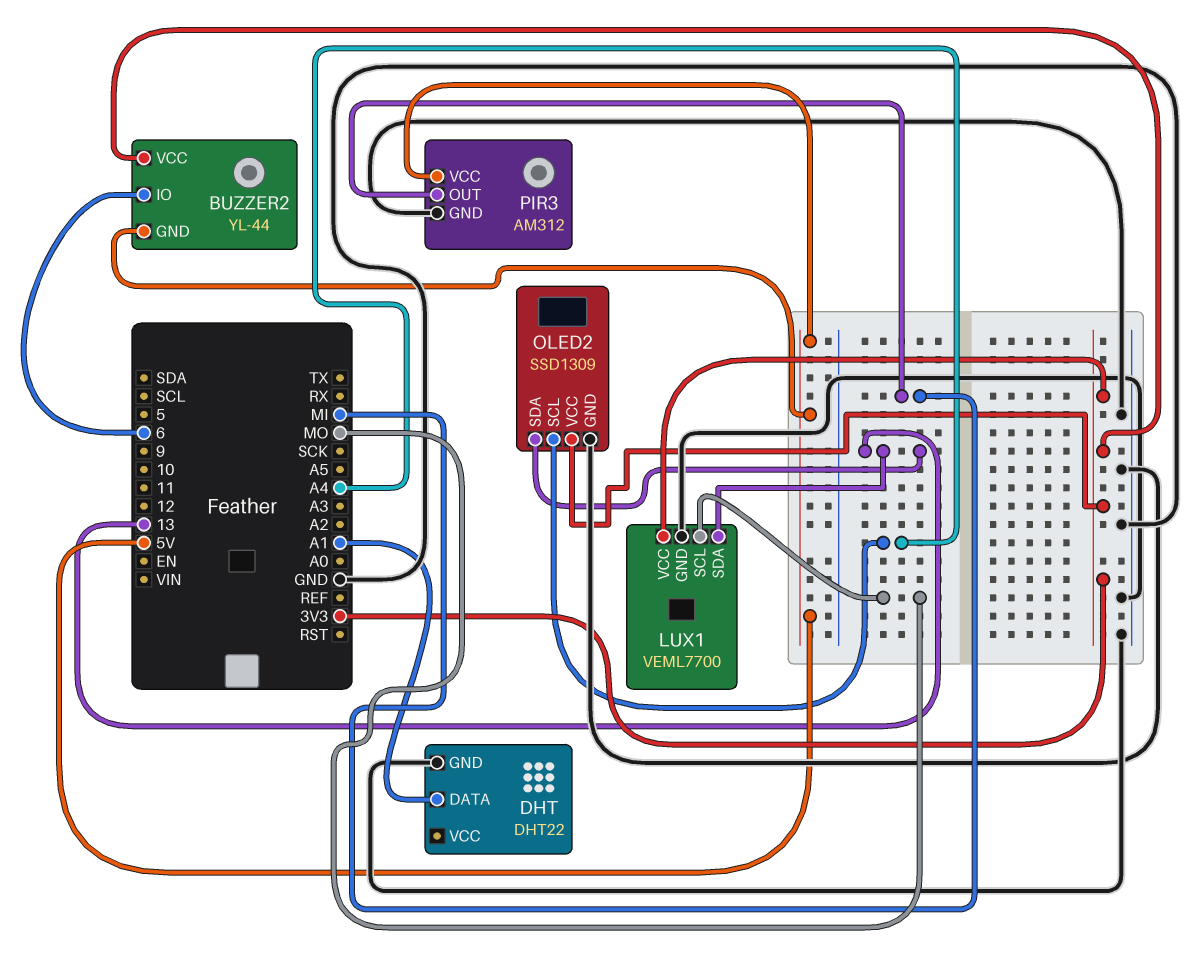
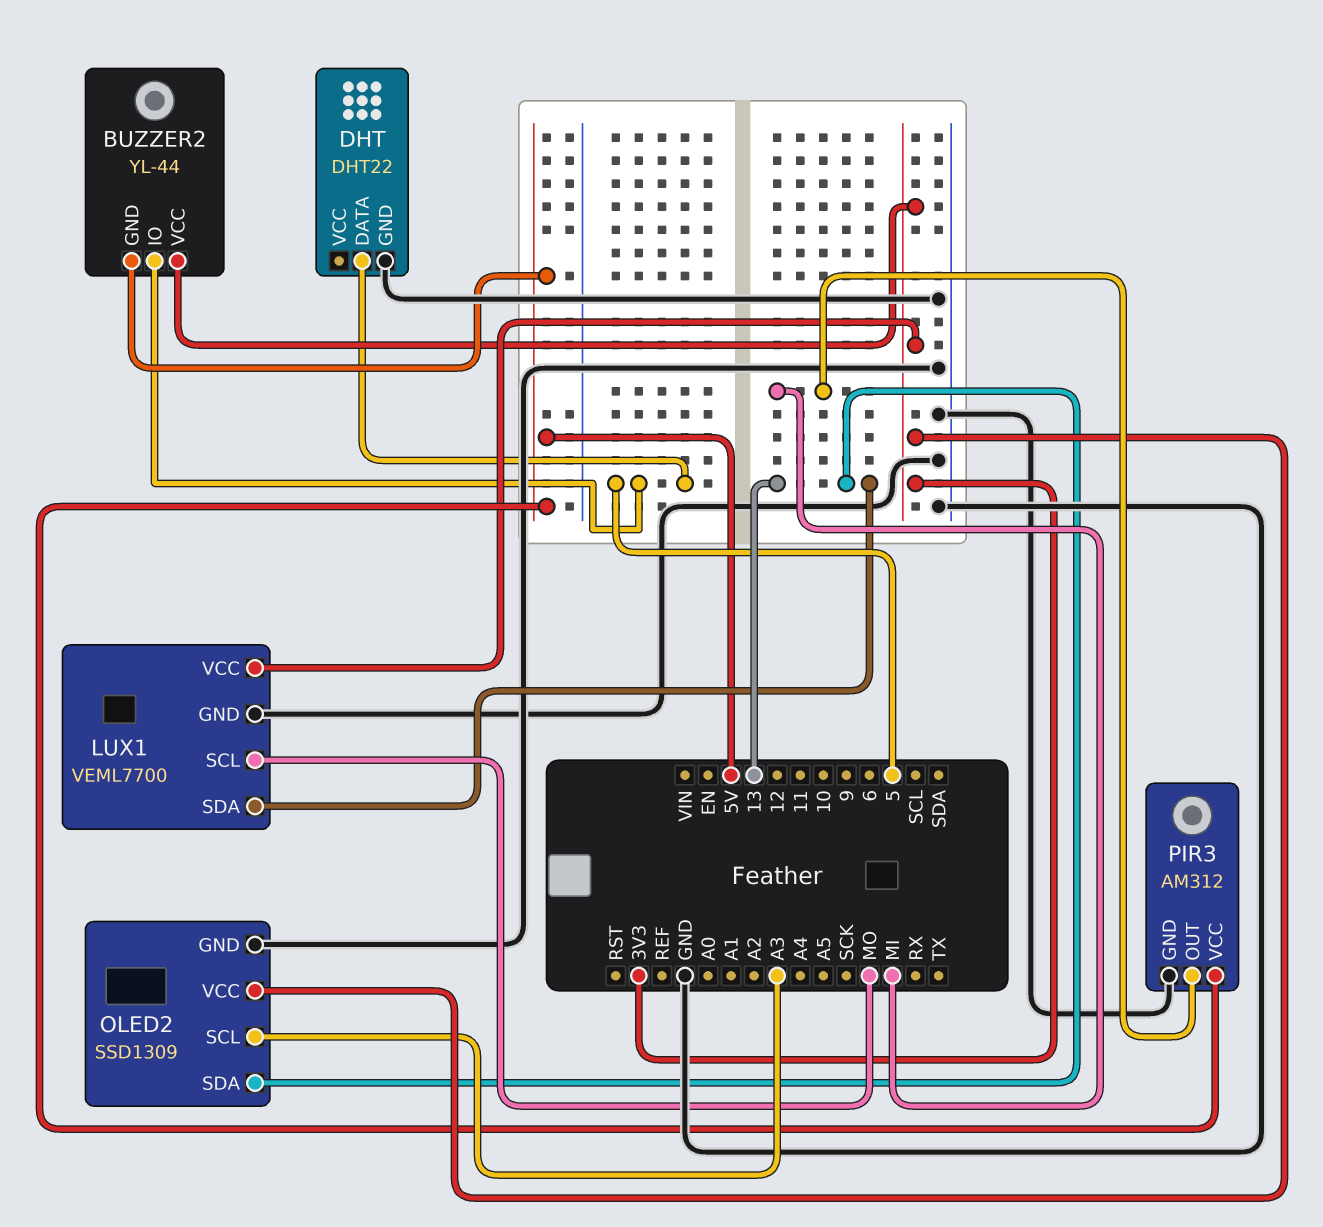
BUZZER2 pin IO: 6 -> 5
DHT pin DATA: A1 -> 5
OLED2 pin SCL: A4 -> A3

